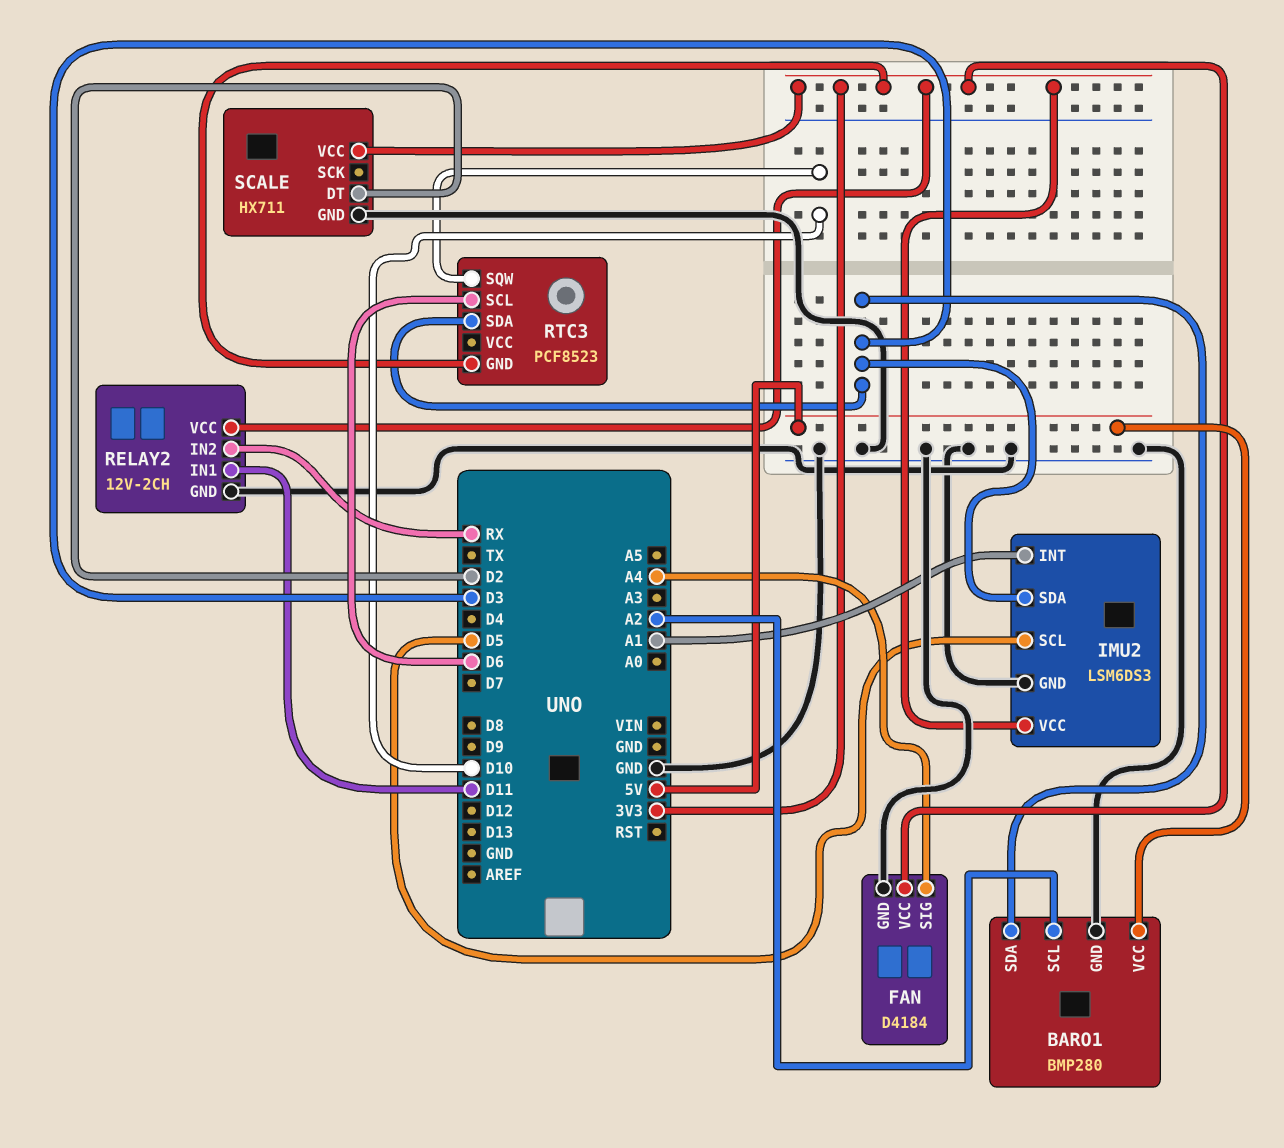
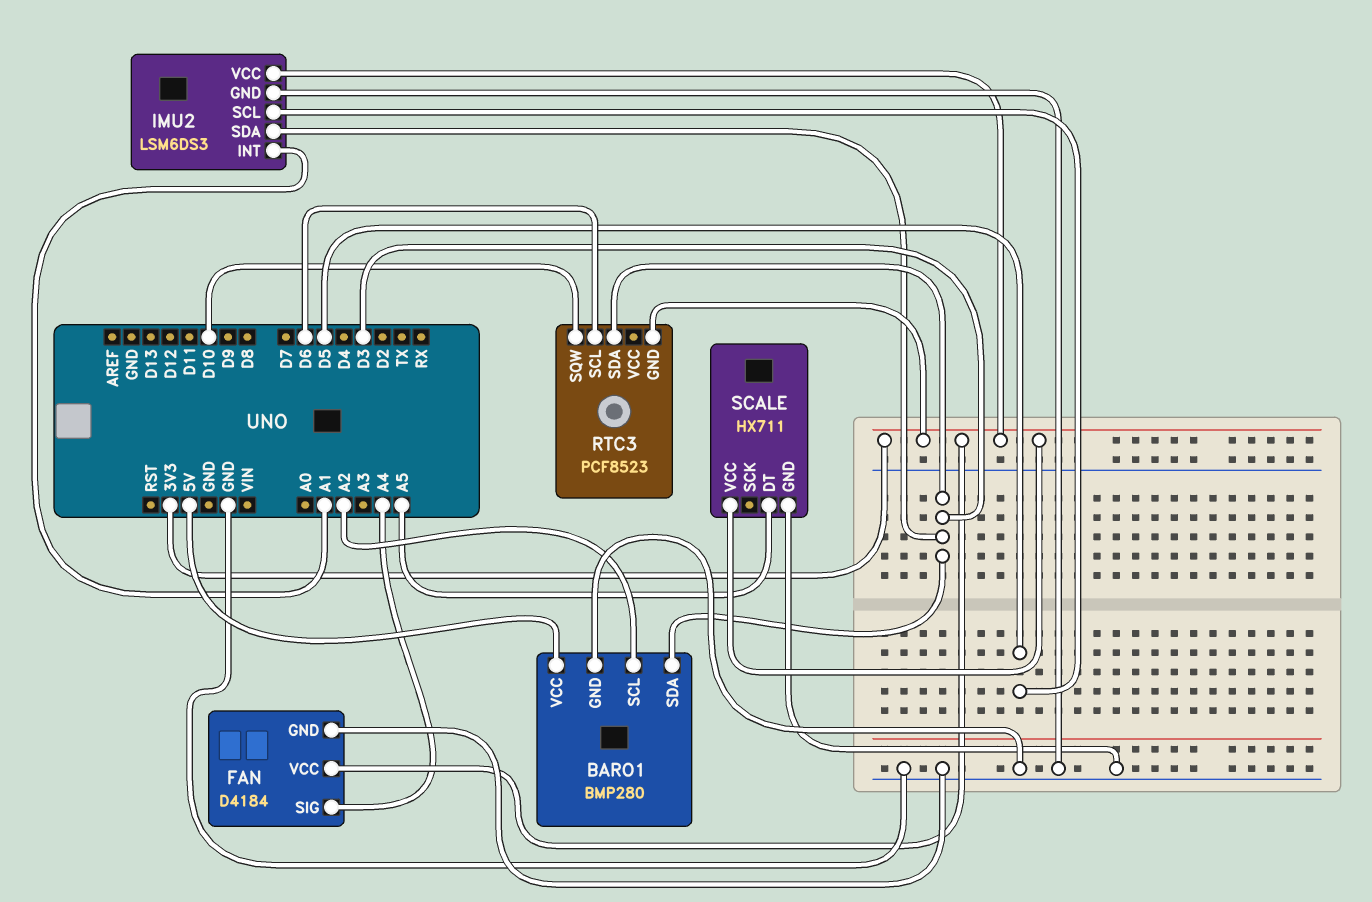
RELAY2: 12V-2CH -> none
RELAY2 pin GND: GND -> none
RELAY2 pin IN1: D11 -> none
RELAY2 pin IN2: RX -> none
RELAY2 pin VCC: 3V3 -> none
SCALE pin DT: D2 -> A5

